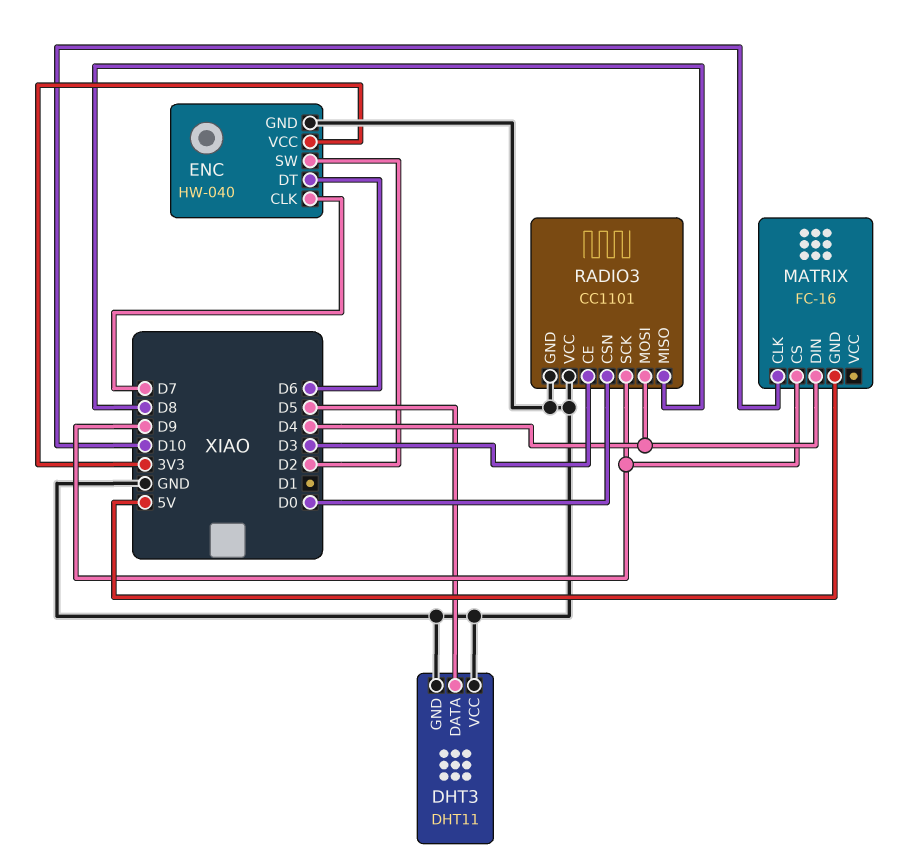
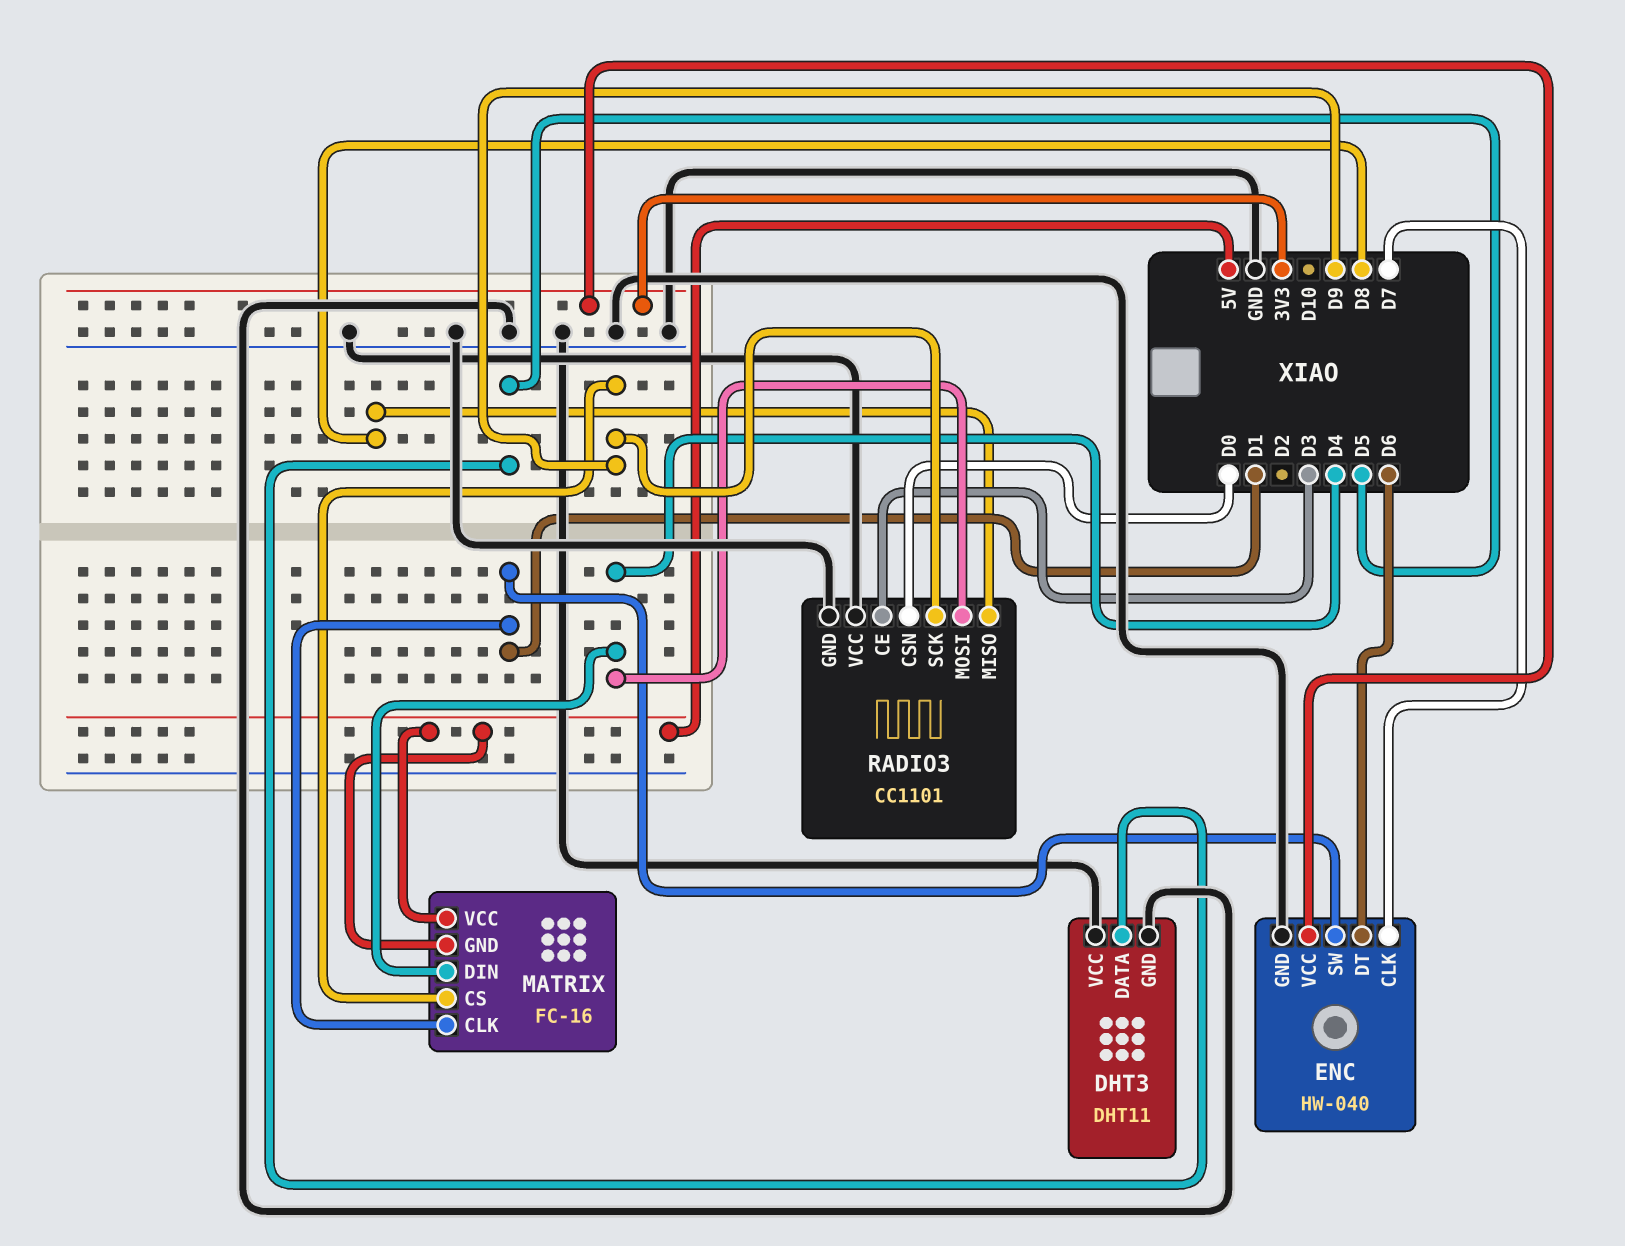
ENC pin SW: D2 -> D1
MATRIX pin CLK: D10 -> D1
MATRIX pin VCC: none -> 5V

